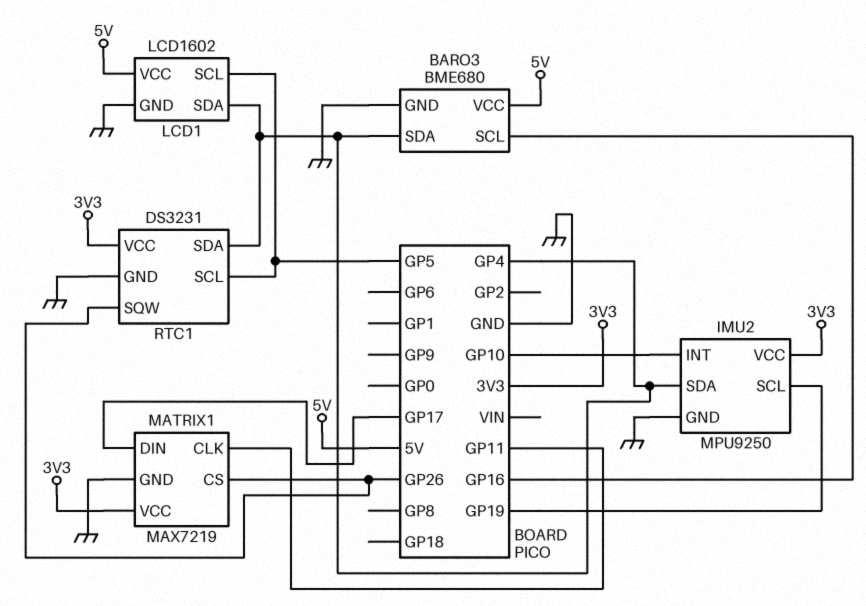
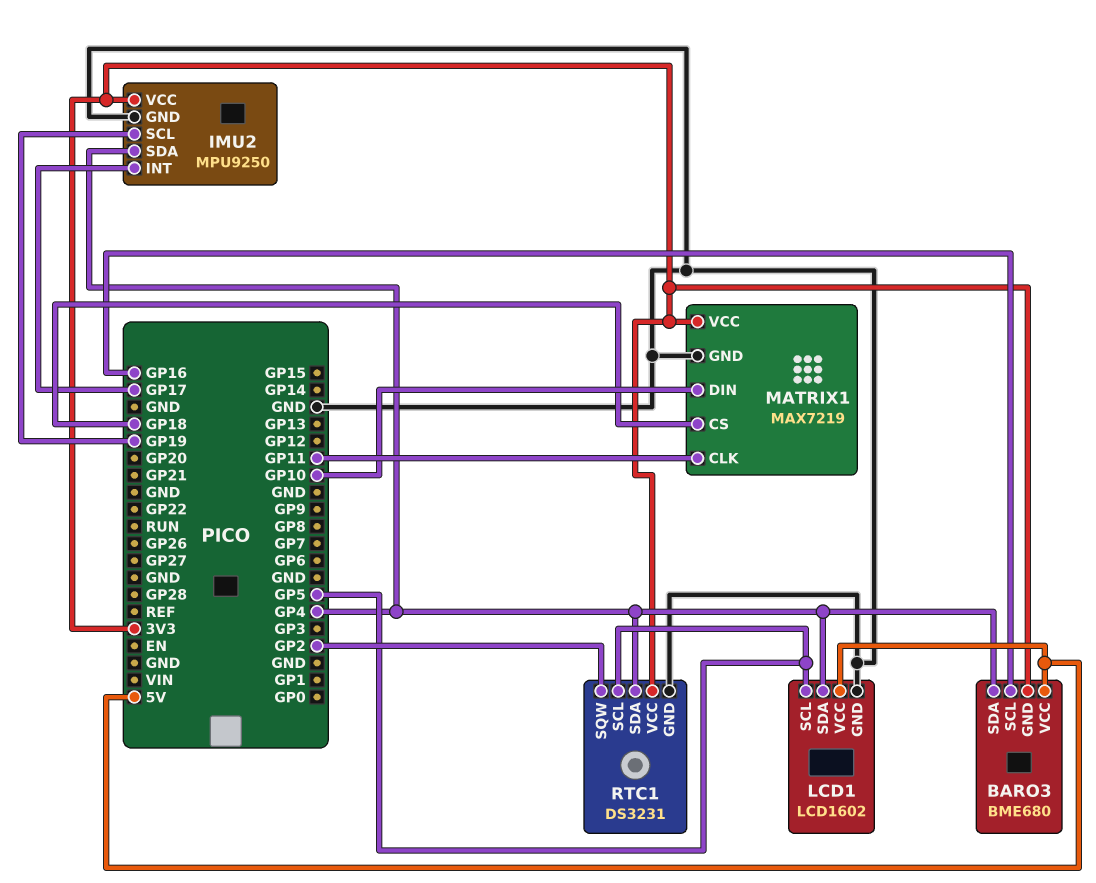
BARO3 pin GND: GND -> 3V3
IMU2 pin INT: GP10 -> GP17
MATRIX1 pin CS: GP26 -> GP18
MATRIX1 pin DIN: GP17 -> GP10
RTC1 pin SQW: GP26 -> GP2

